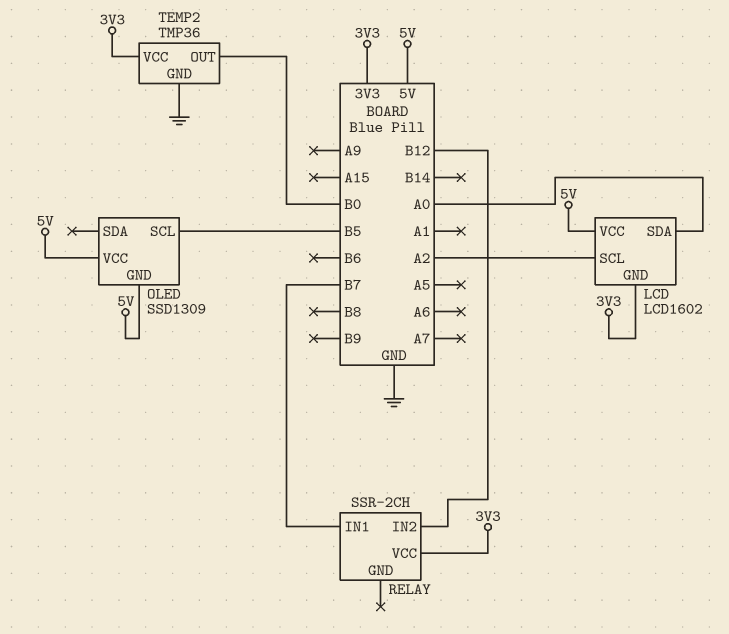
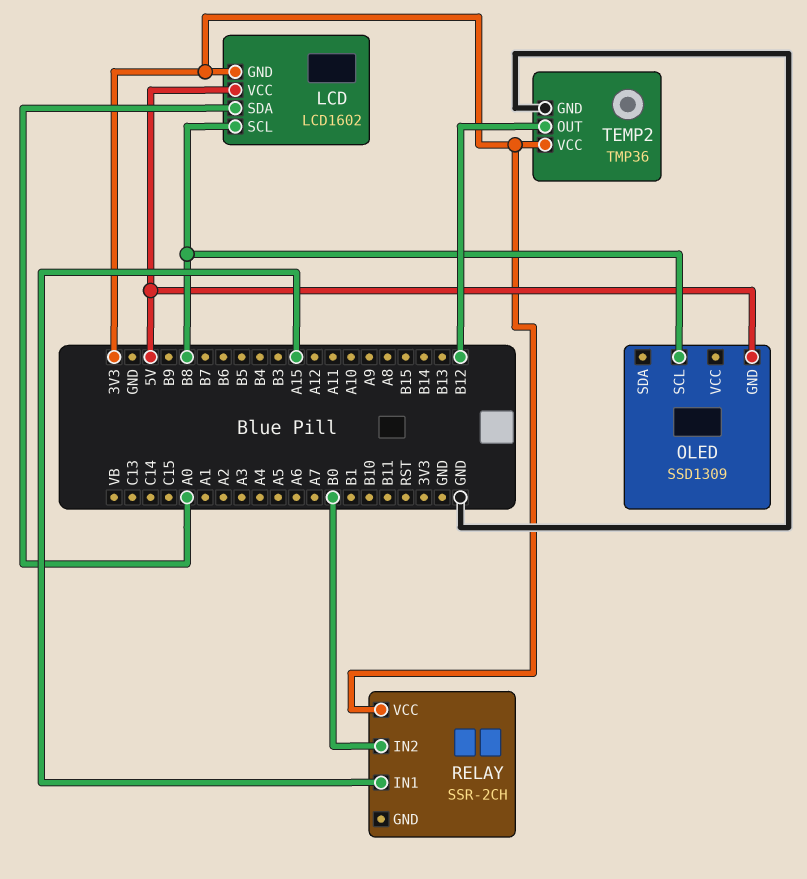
LCD pin SCL: A2 -> B8
OLED pin SCL: B5 -> B8
OLED pin VCC: 5V -> none
RELAY pin IN1: B7 -> A15
RELAY pin IN2: B12 -> B0
TEMP2 pin OUT: B0 -> B12

